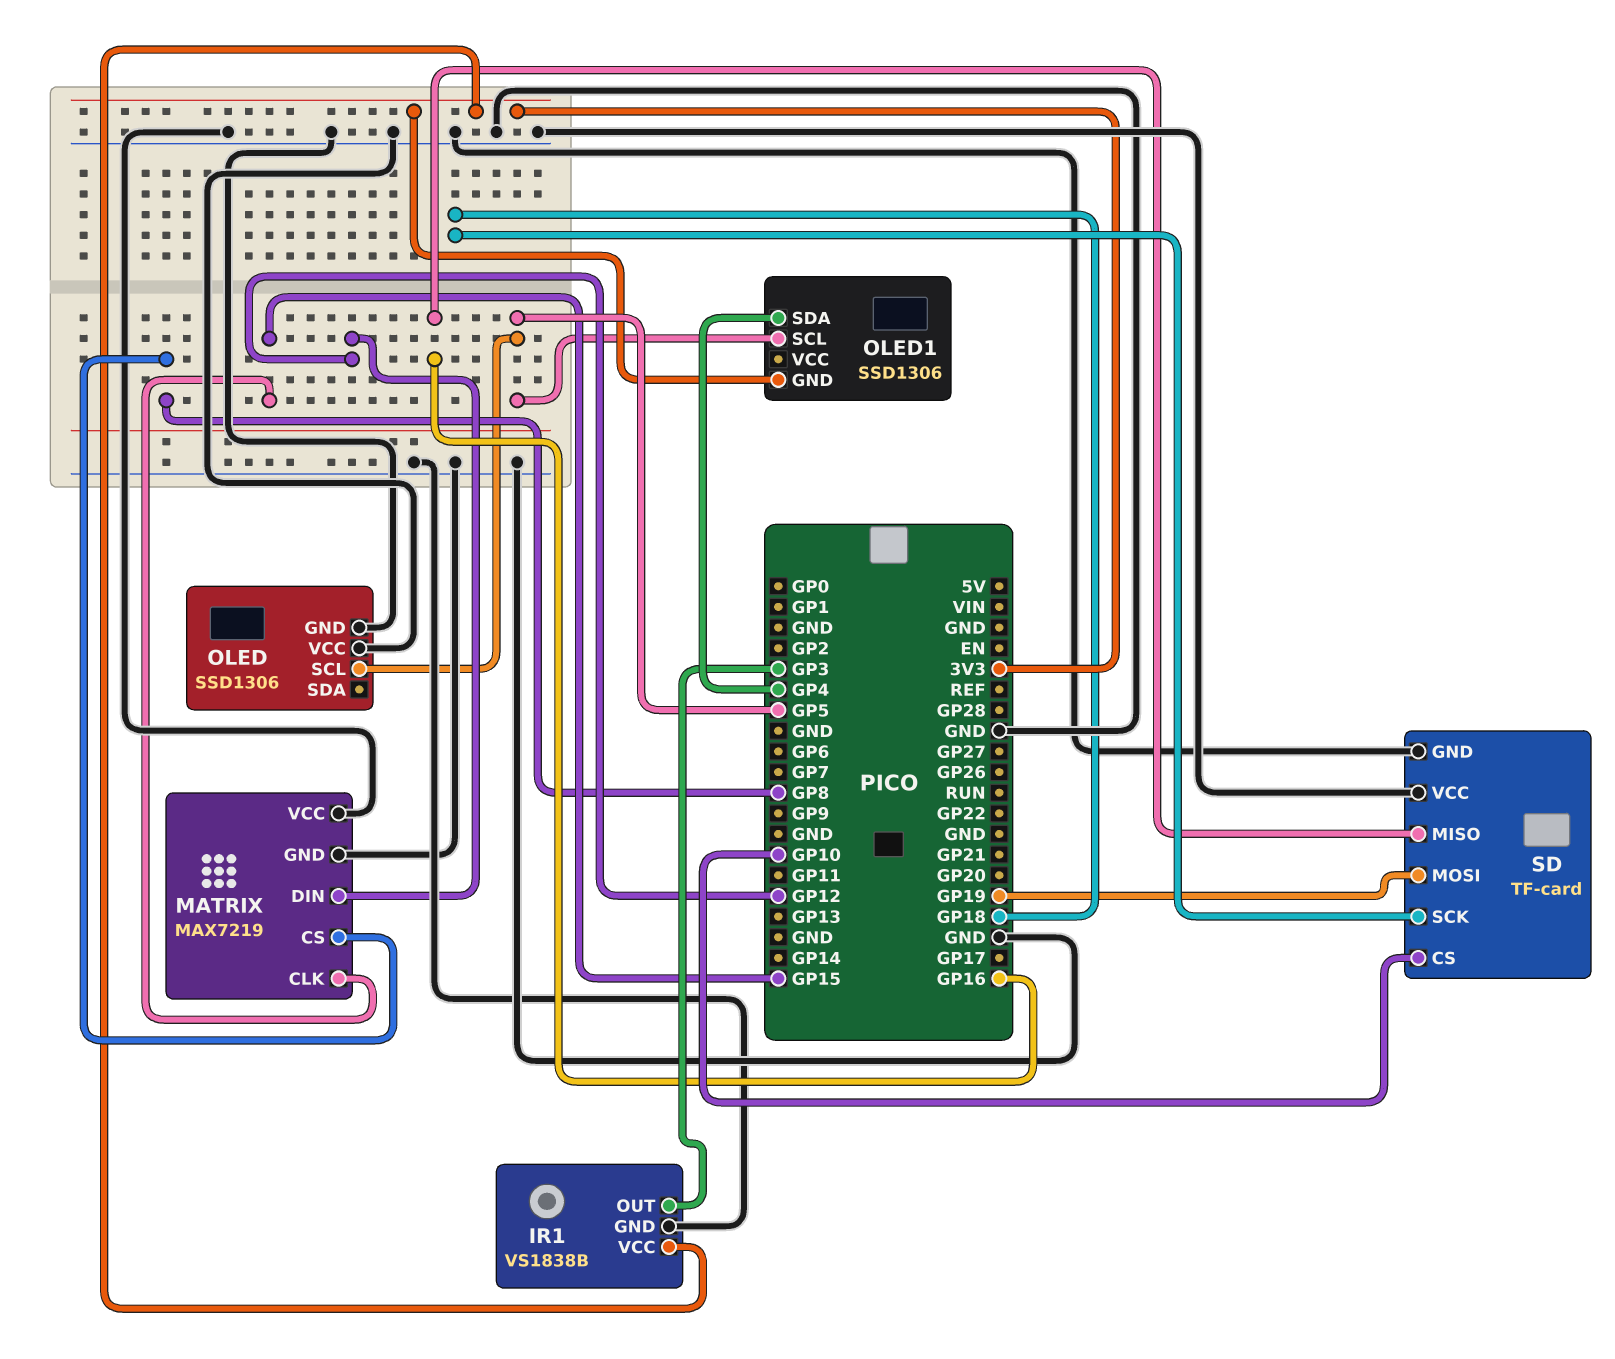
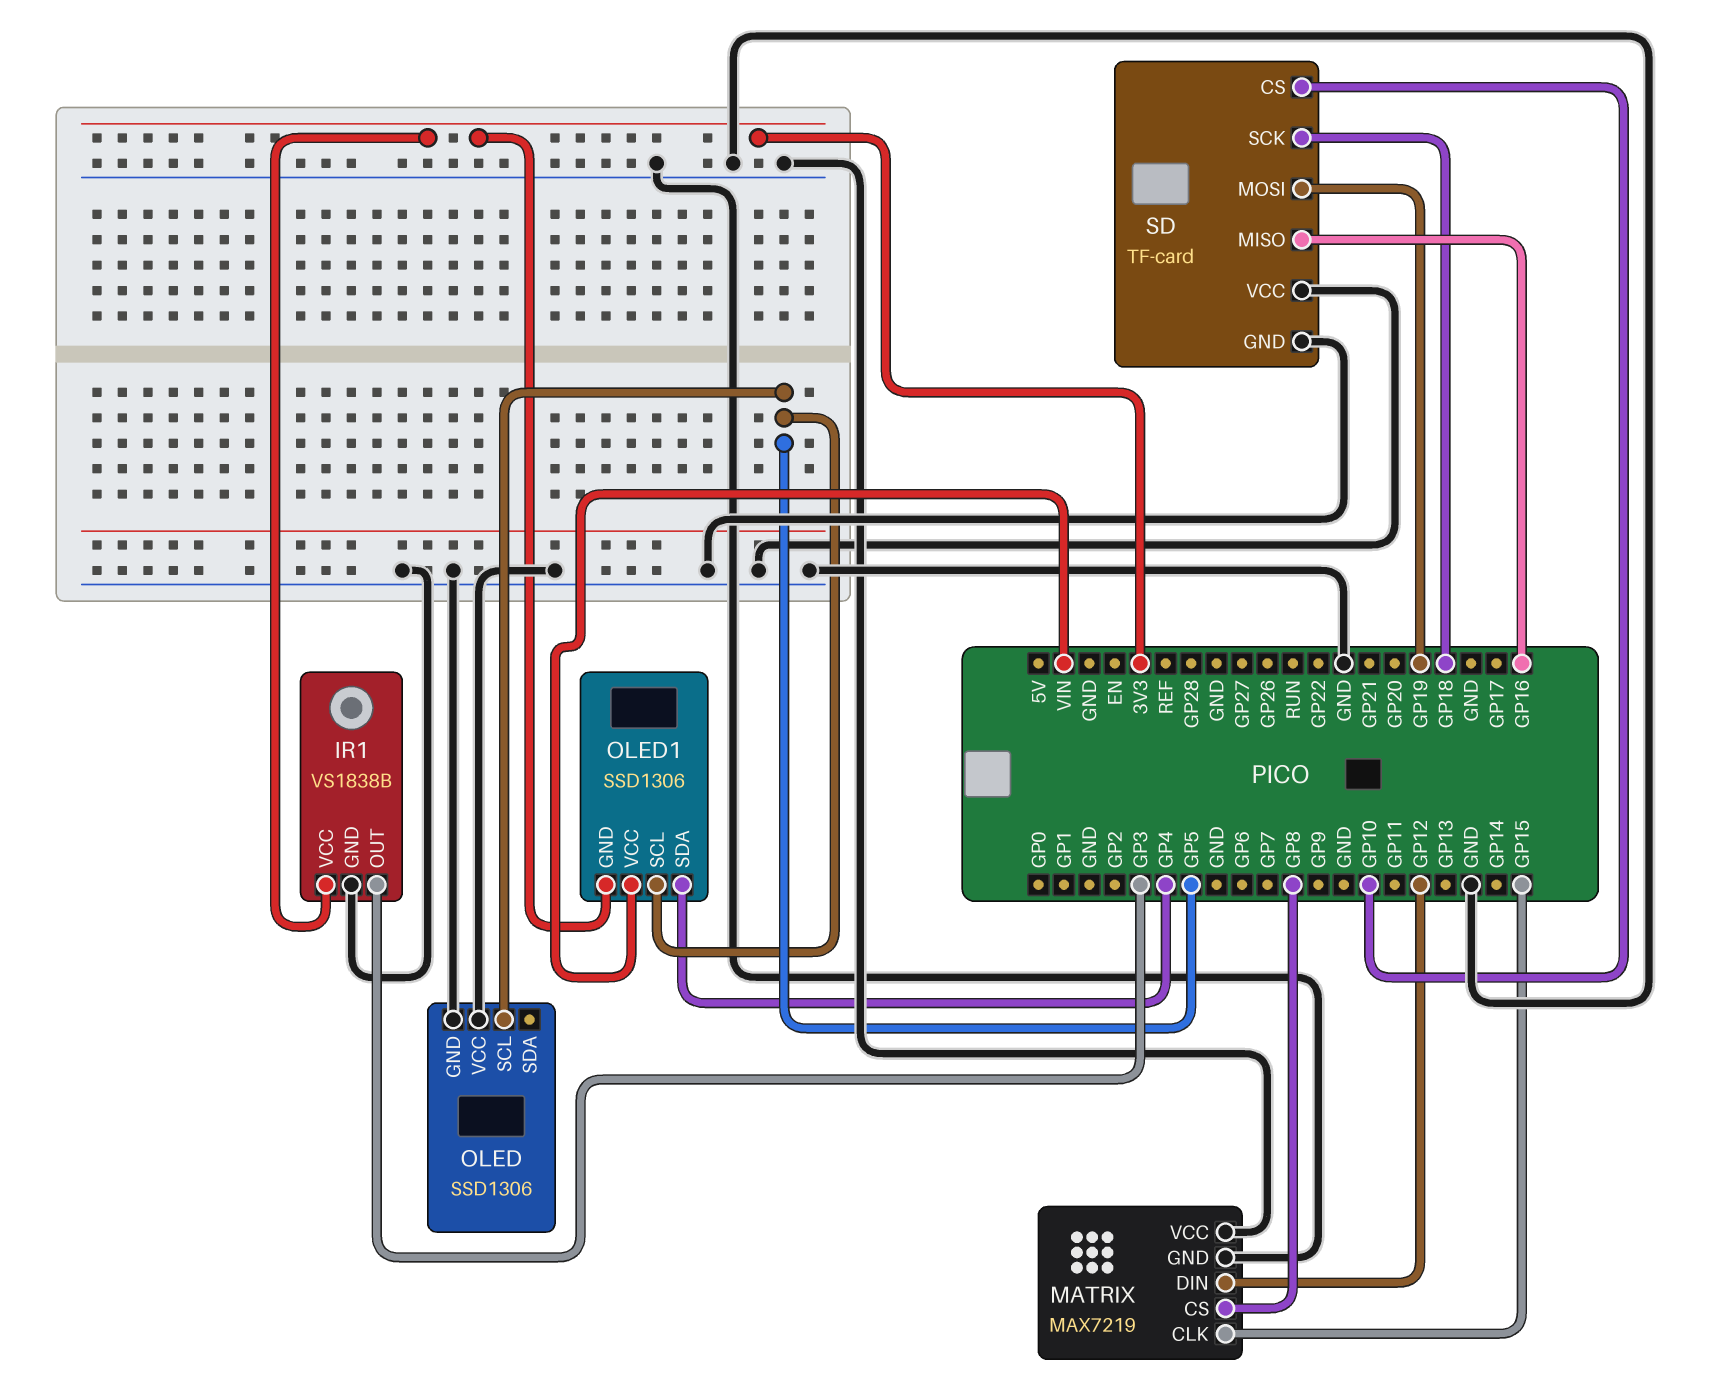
OLED1 pin VCC: none -> VIN

